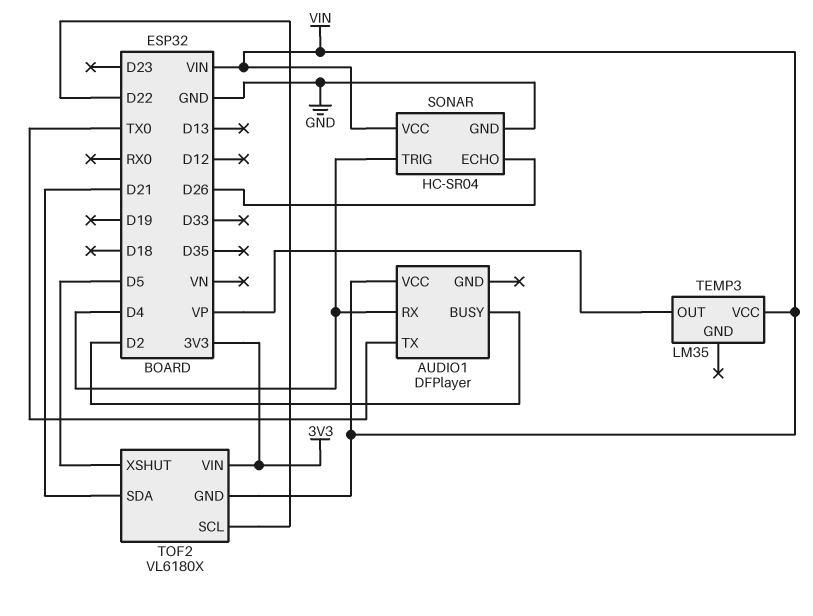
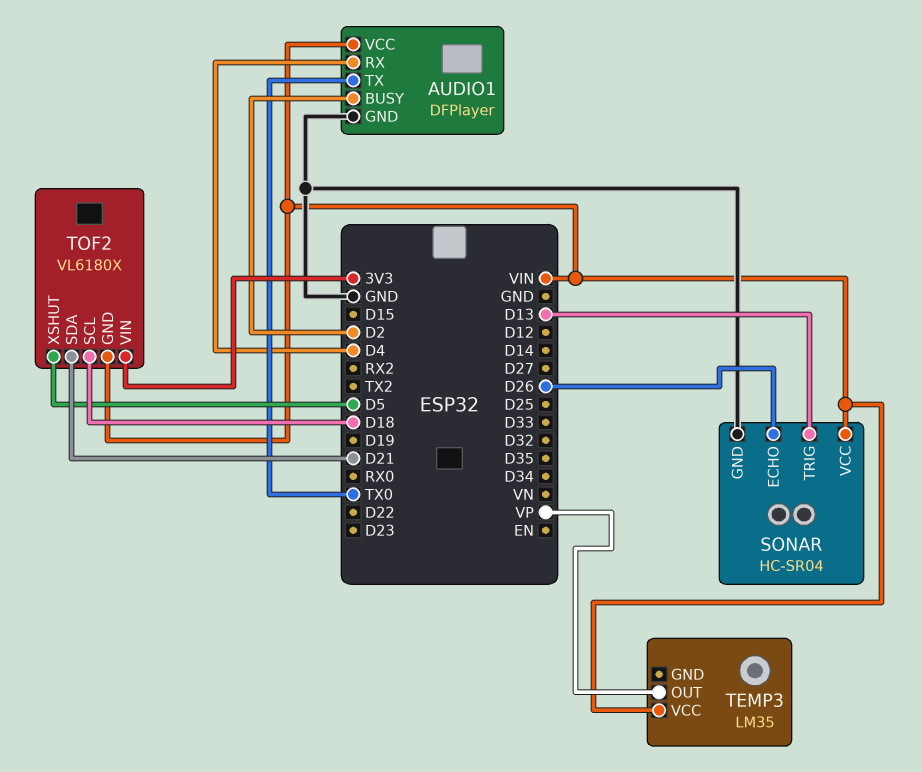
AUDIO1 pin GND: none -> GND
SONAR pin TRIG: D4 -> D13
TOF2 pin SCL: D22 -> D18

